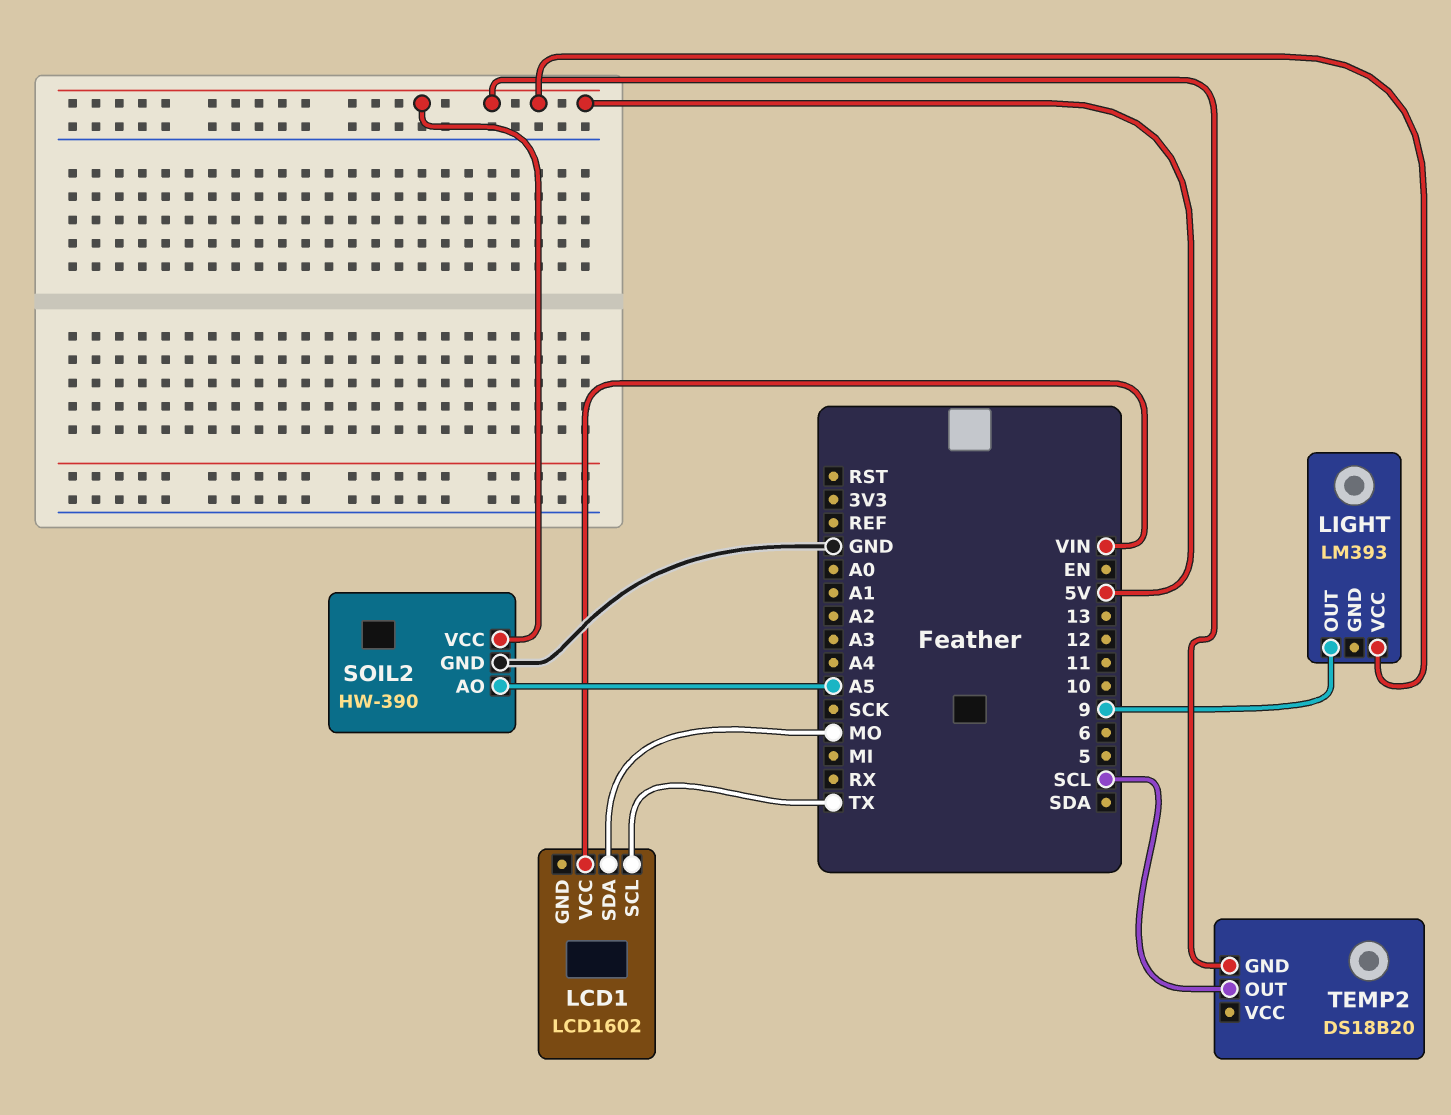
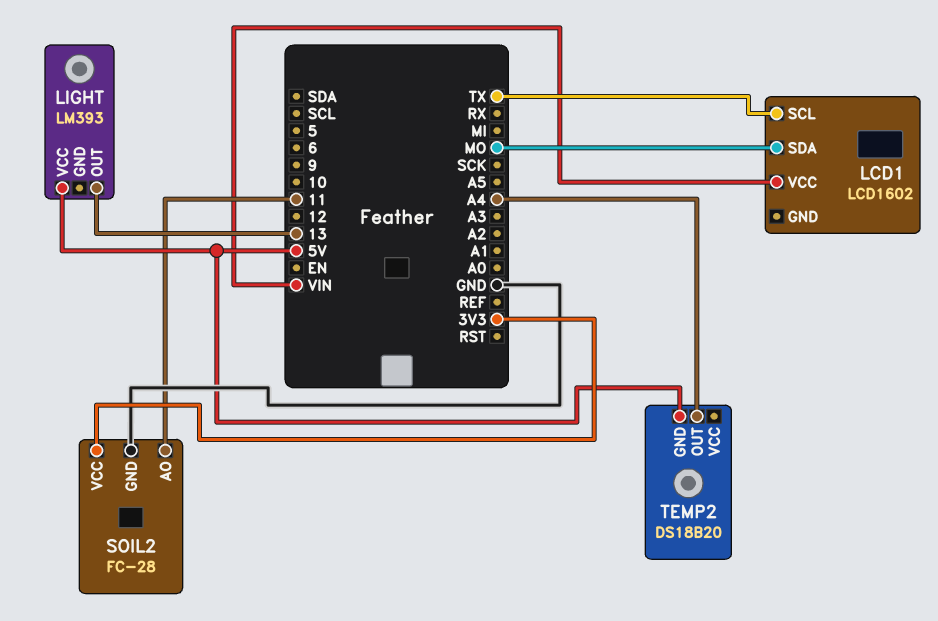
LIGHT pin OUT: 9 -> 13
SOIL2: HW-390 -> FC-28
SOIL2 pin AO: A5 -> 11
SOIL2 pin VCC: 5V -> 3V3
TEMP2 pin OUT: SCL -> A4

